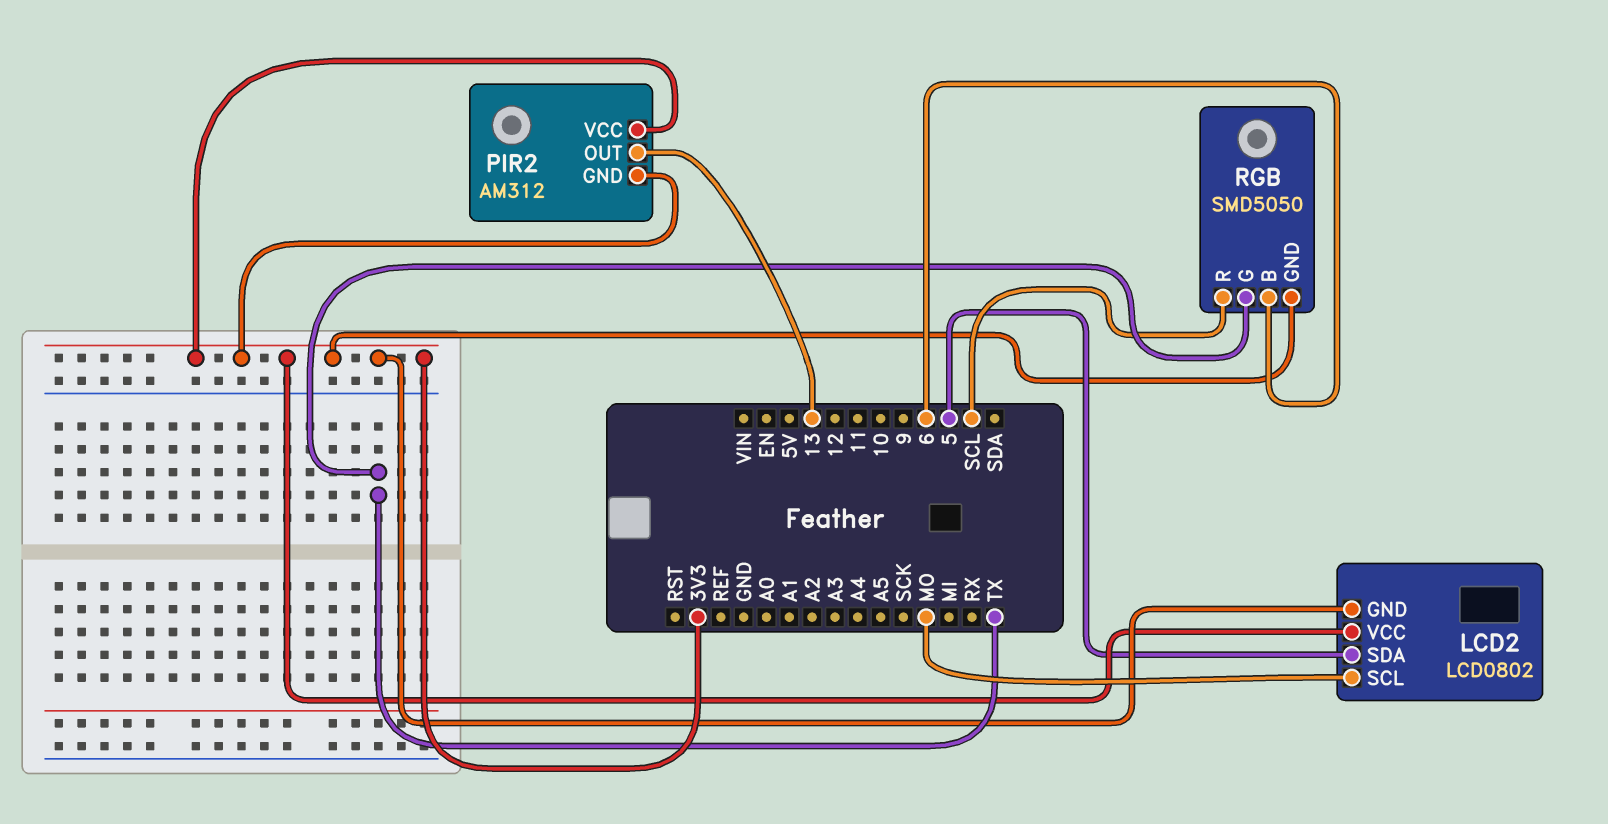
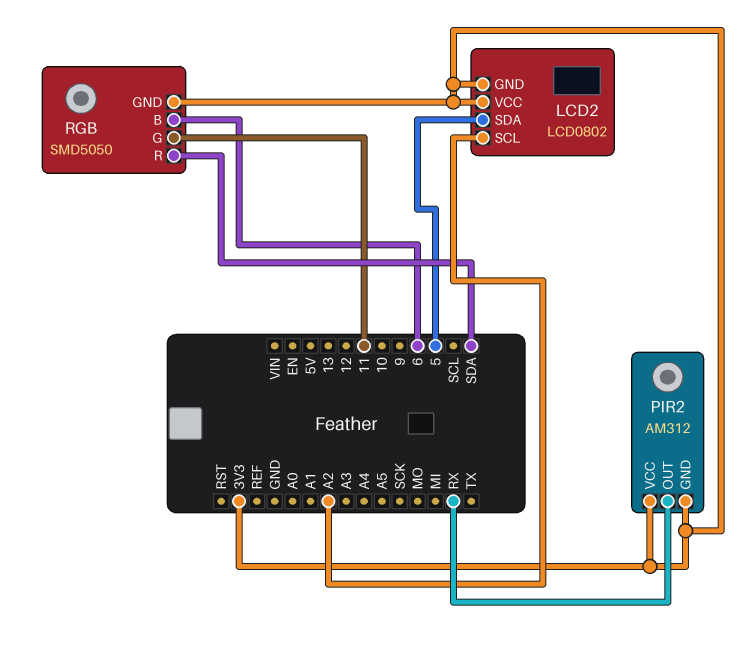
LCD2 pin SCL: MO -> A2
PIR2 pin OUT: 13 -> RX
RGB pin G: TX -> 11
RGB pin R: SCL -> SDA

